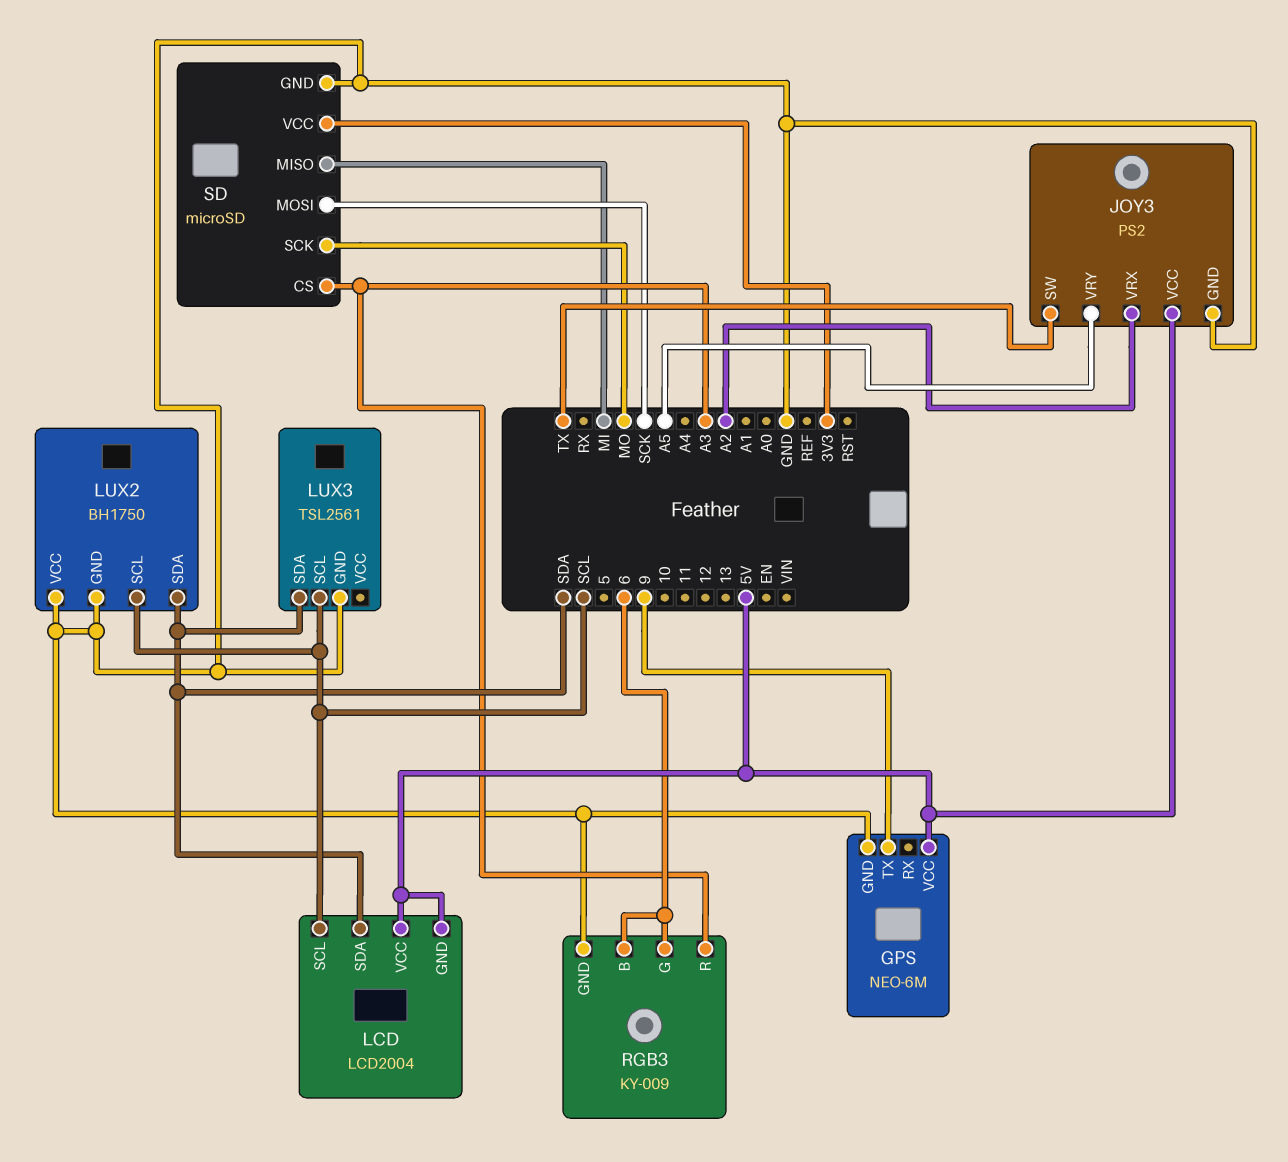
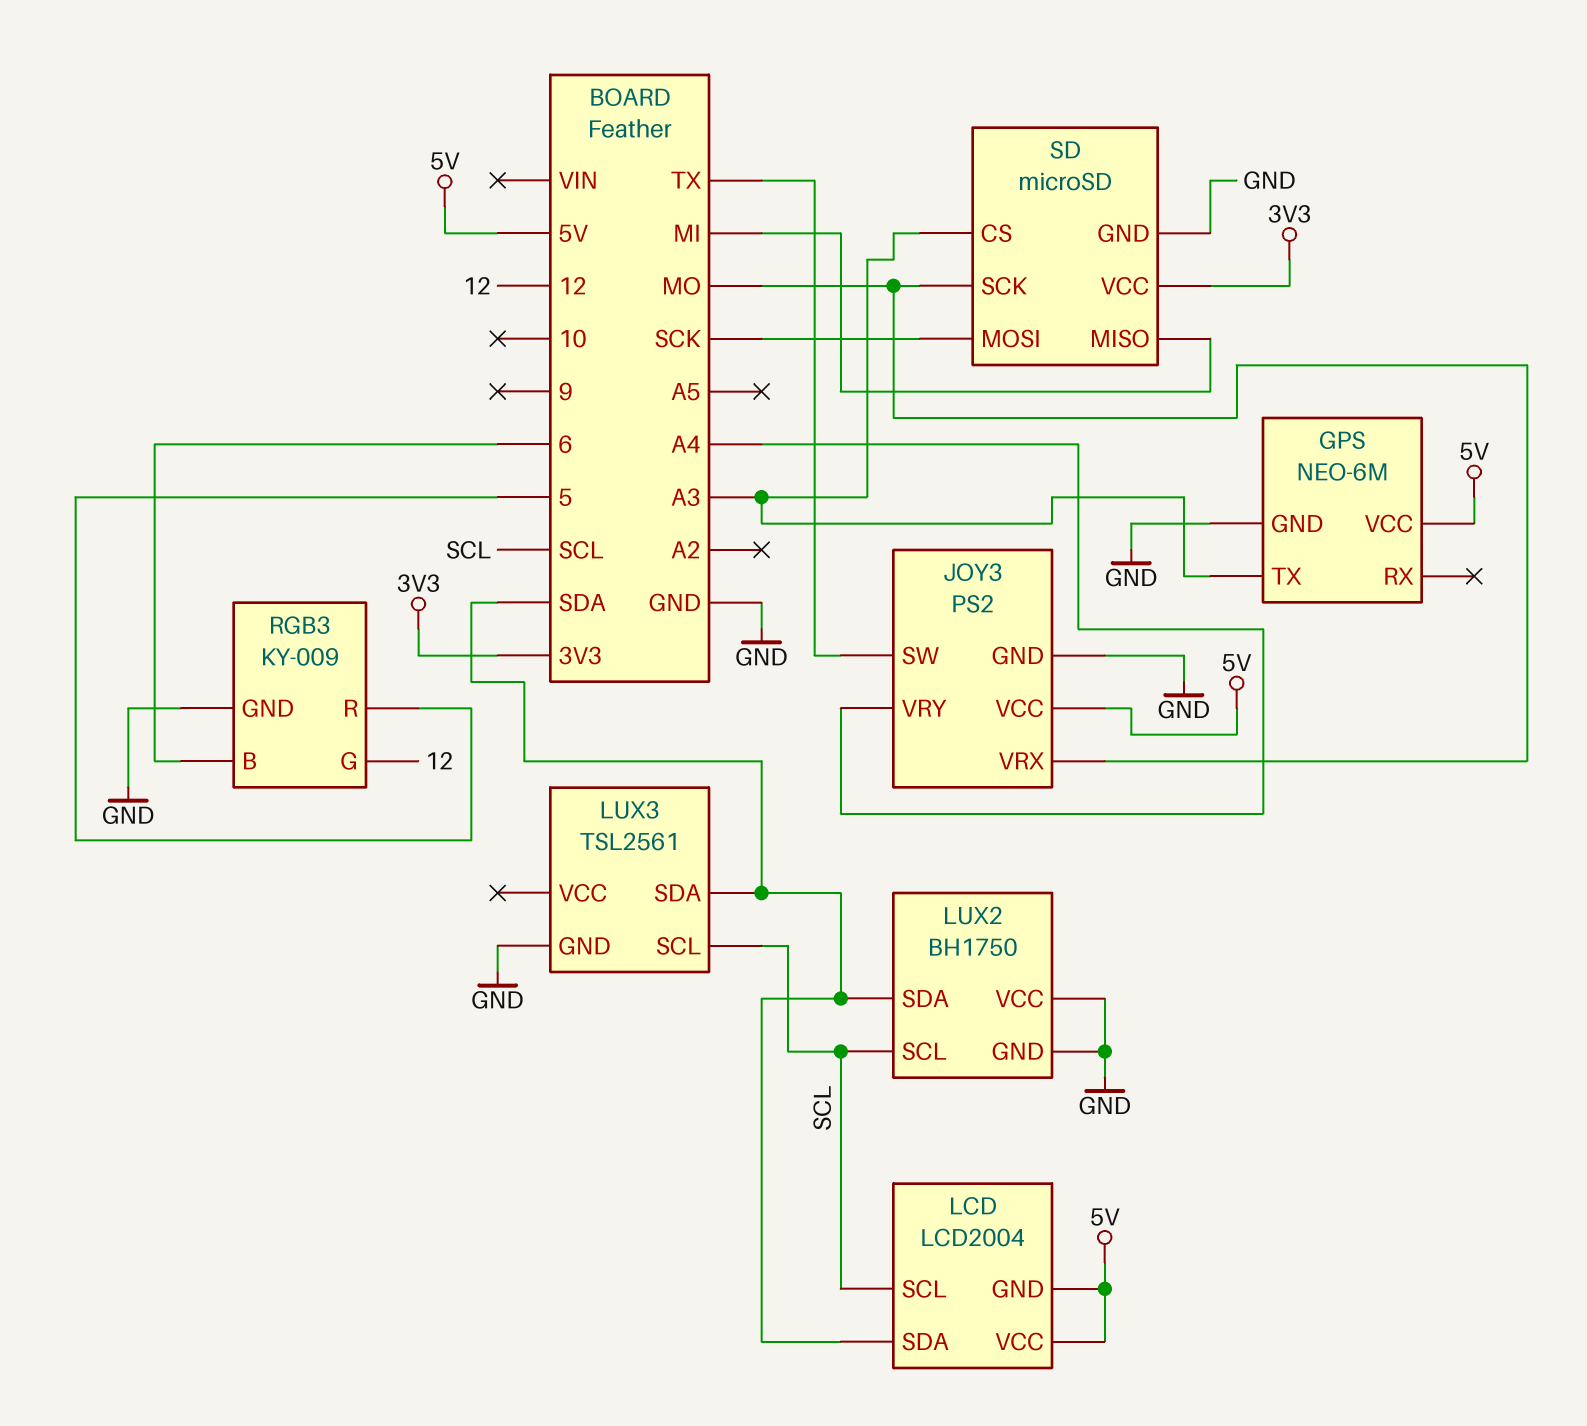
GPS pin TX: 9 -> A3
JOY3 pin VRX: A2 -> MO
JOY3 pin VRY: A5 -> A4
RGB3 pin G: 6 -> 12
RGB3 pin R: A3 -> 5

